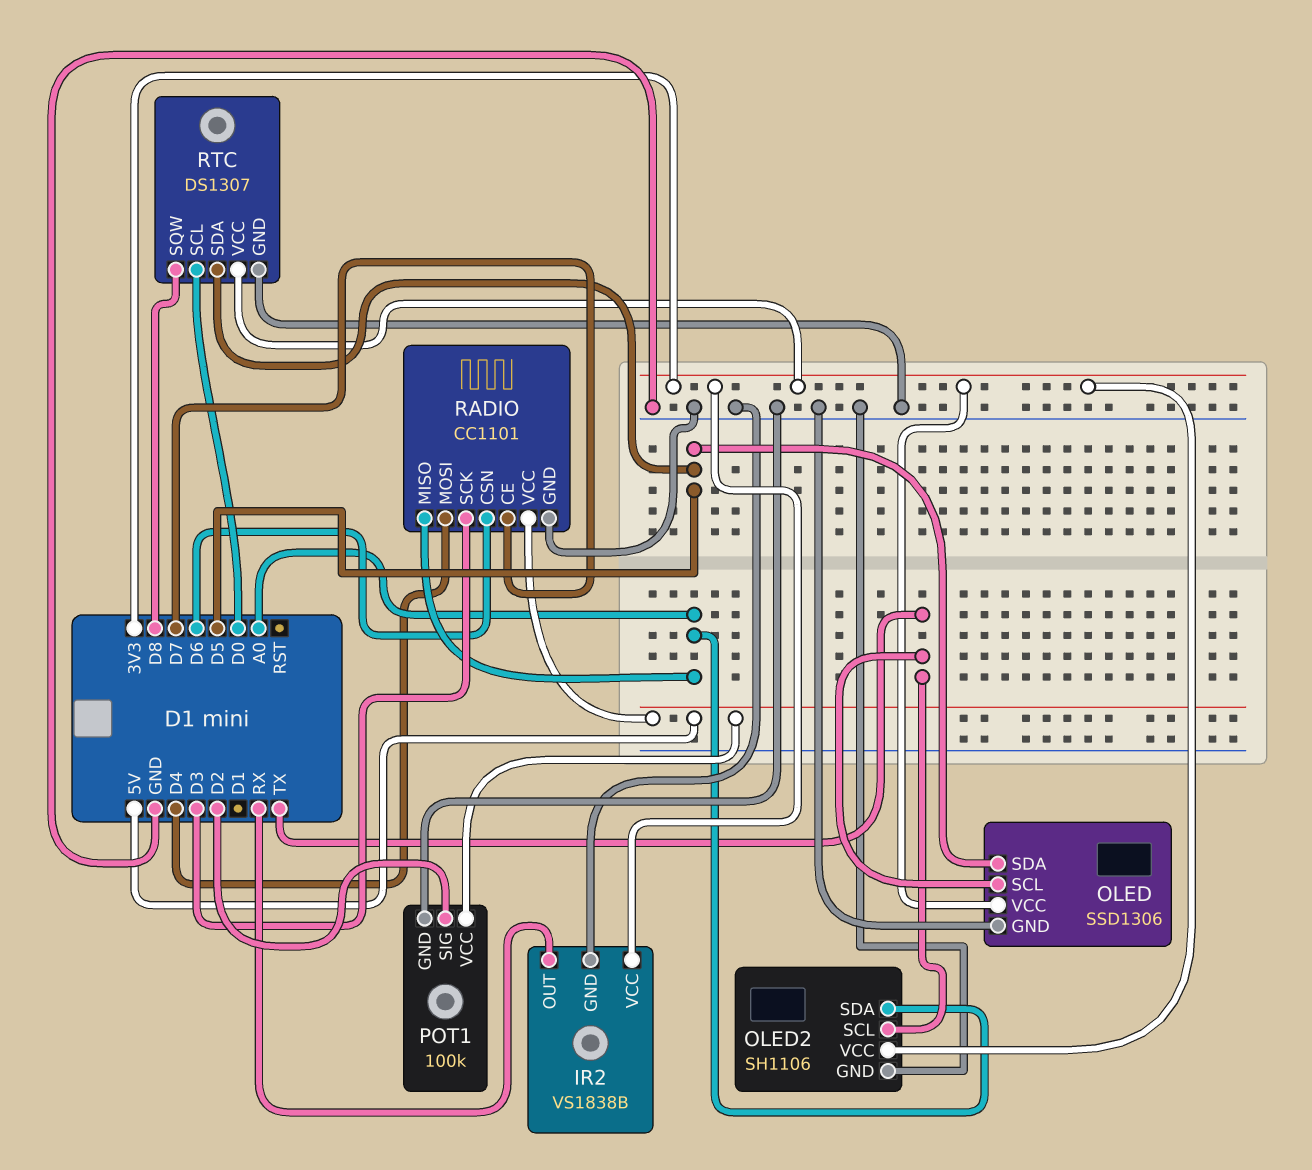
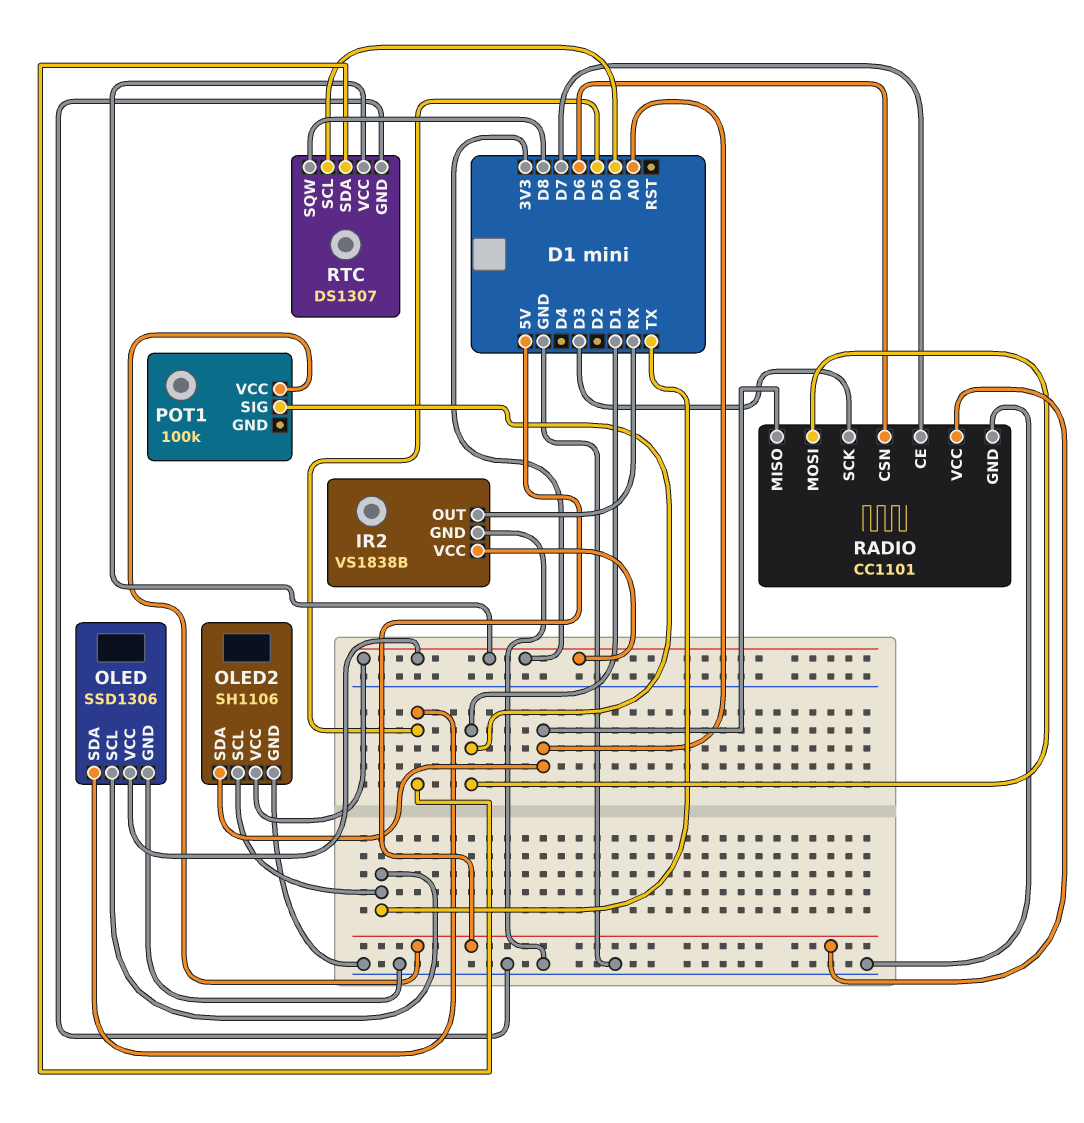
POT1 pin GND: GND -> none
POT1 pin SIG: D2 -> D1
RADIO pin MOSI: D4 -> D1

